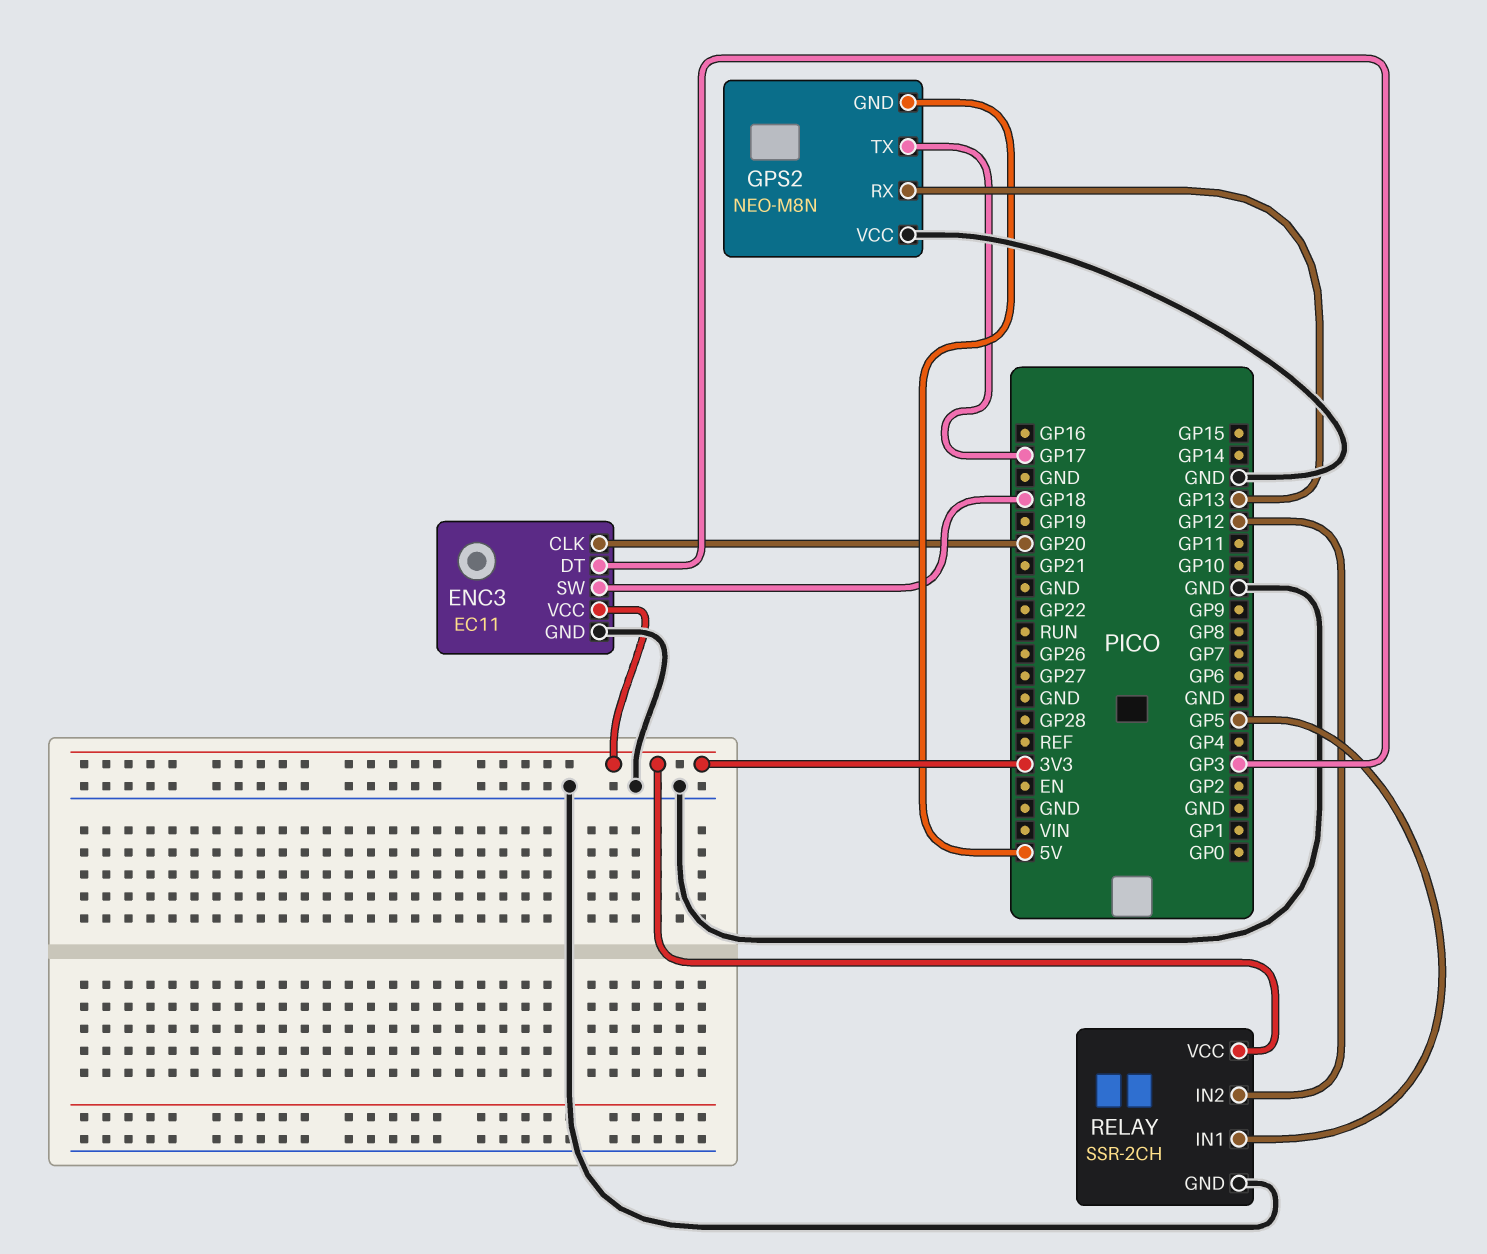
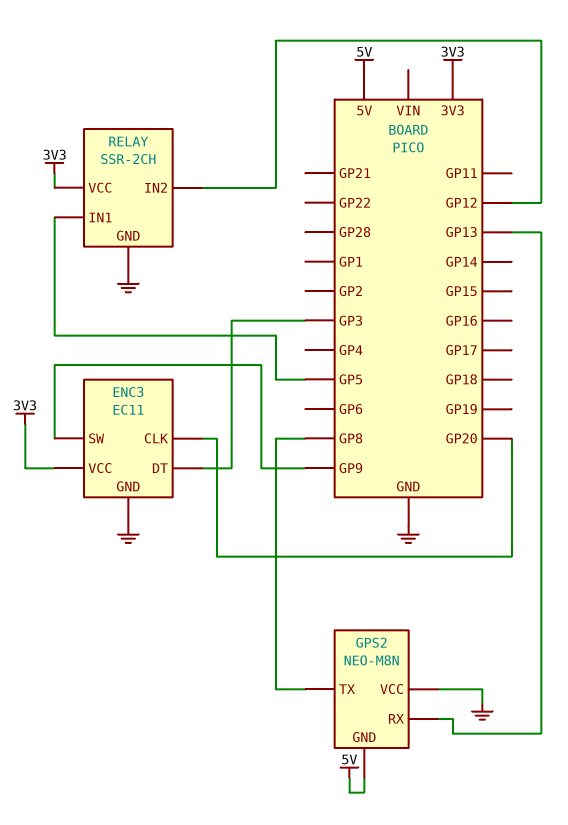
ENC3 pin SW: GP18 -> GP9
GPS2 pin TX: GP17 -> GP8

